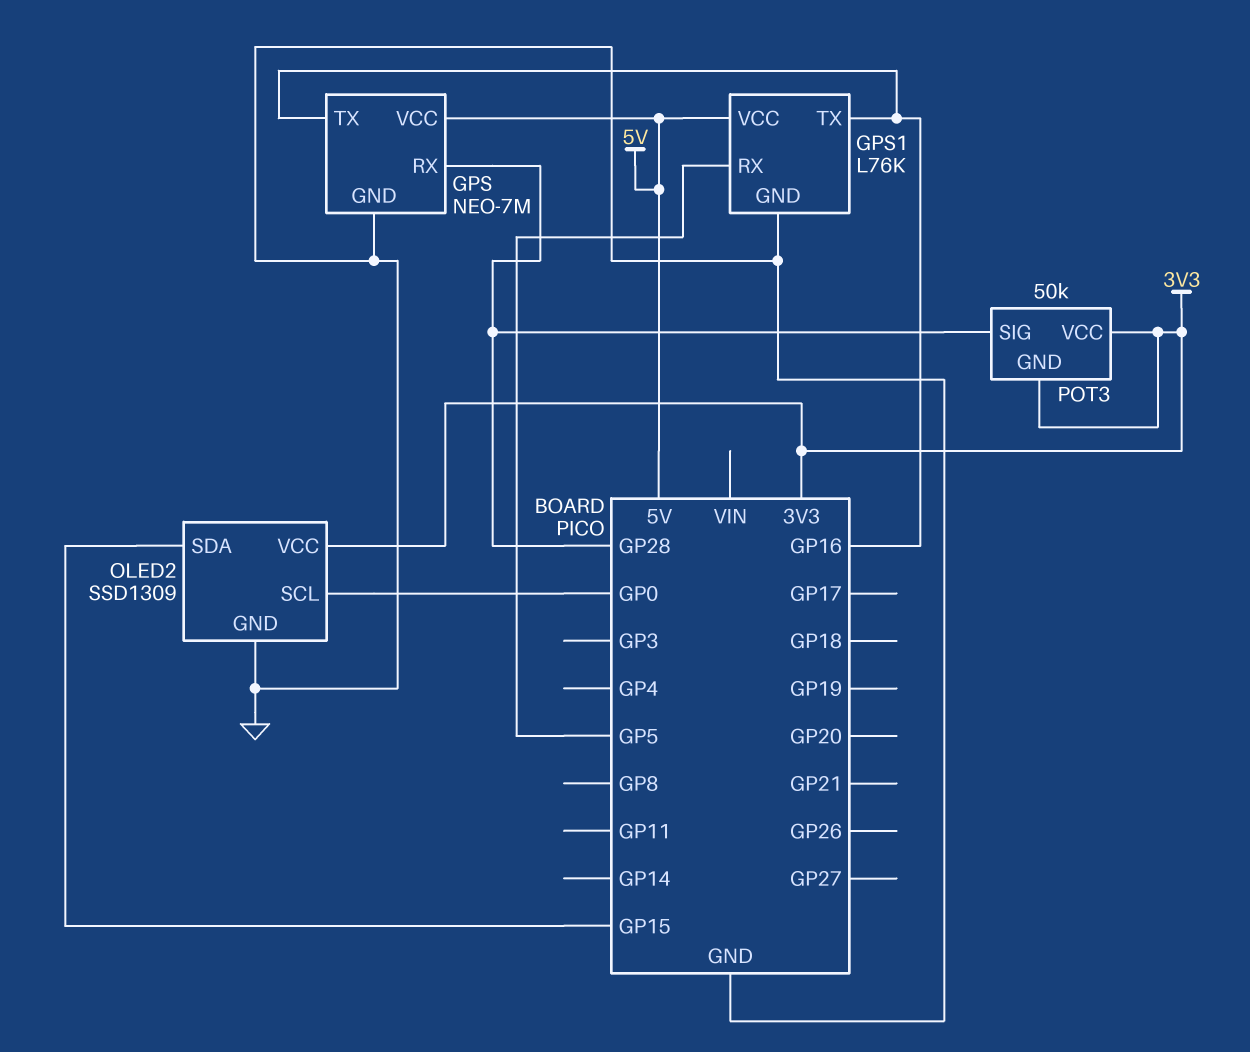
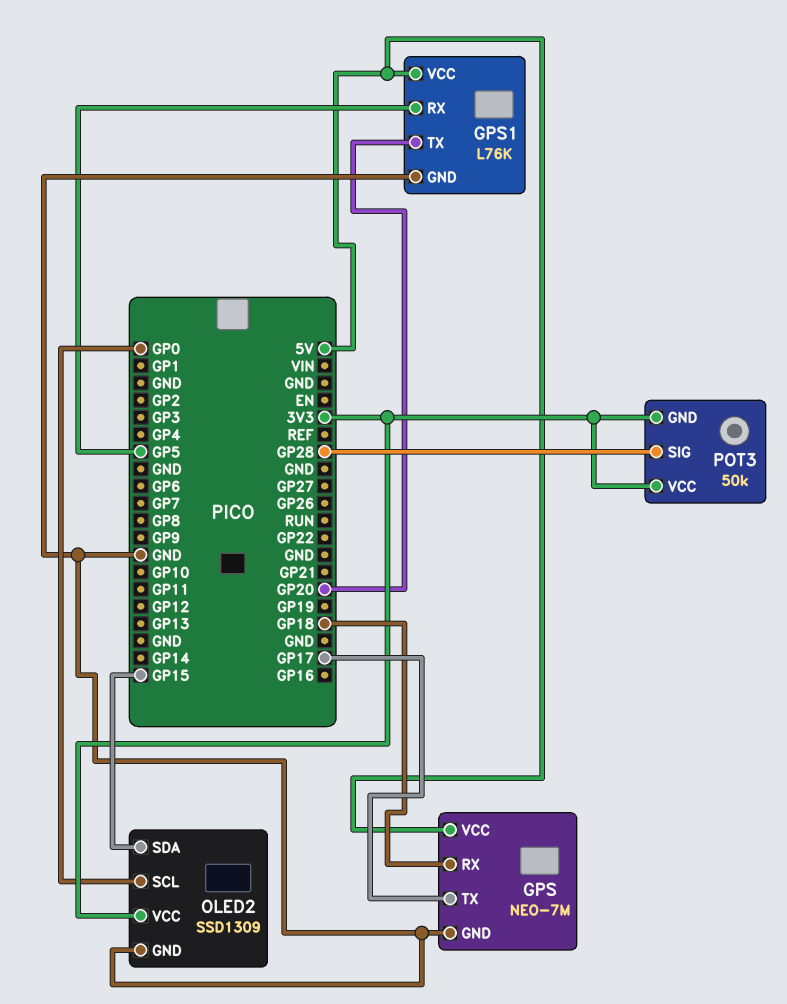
GPS pin RX: GP28 -> GP18
GPS pin TX: GP16 -> GP17
GPS1 pin TX: GP16 -> GP20

